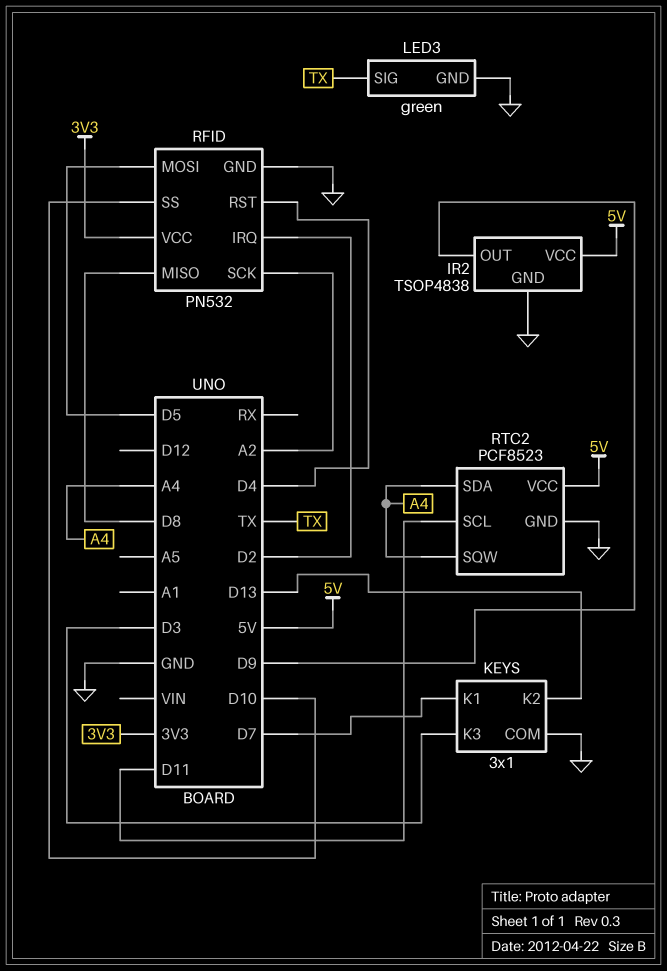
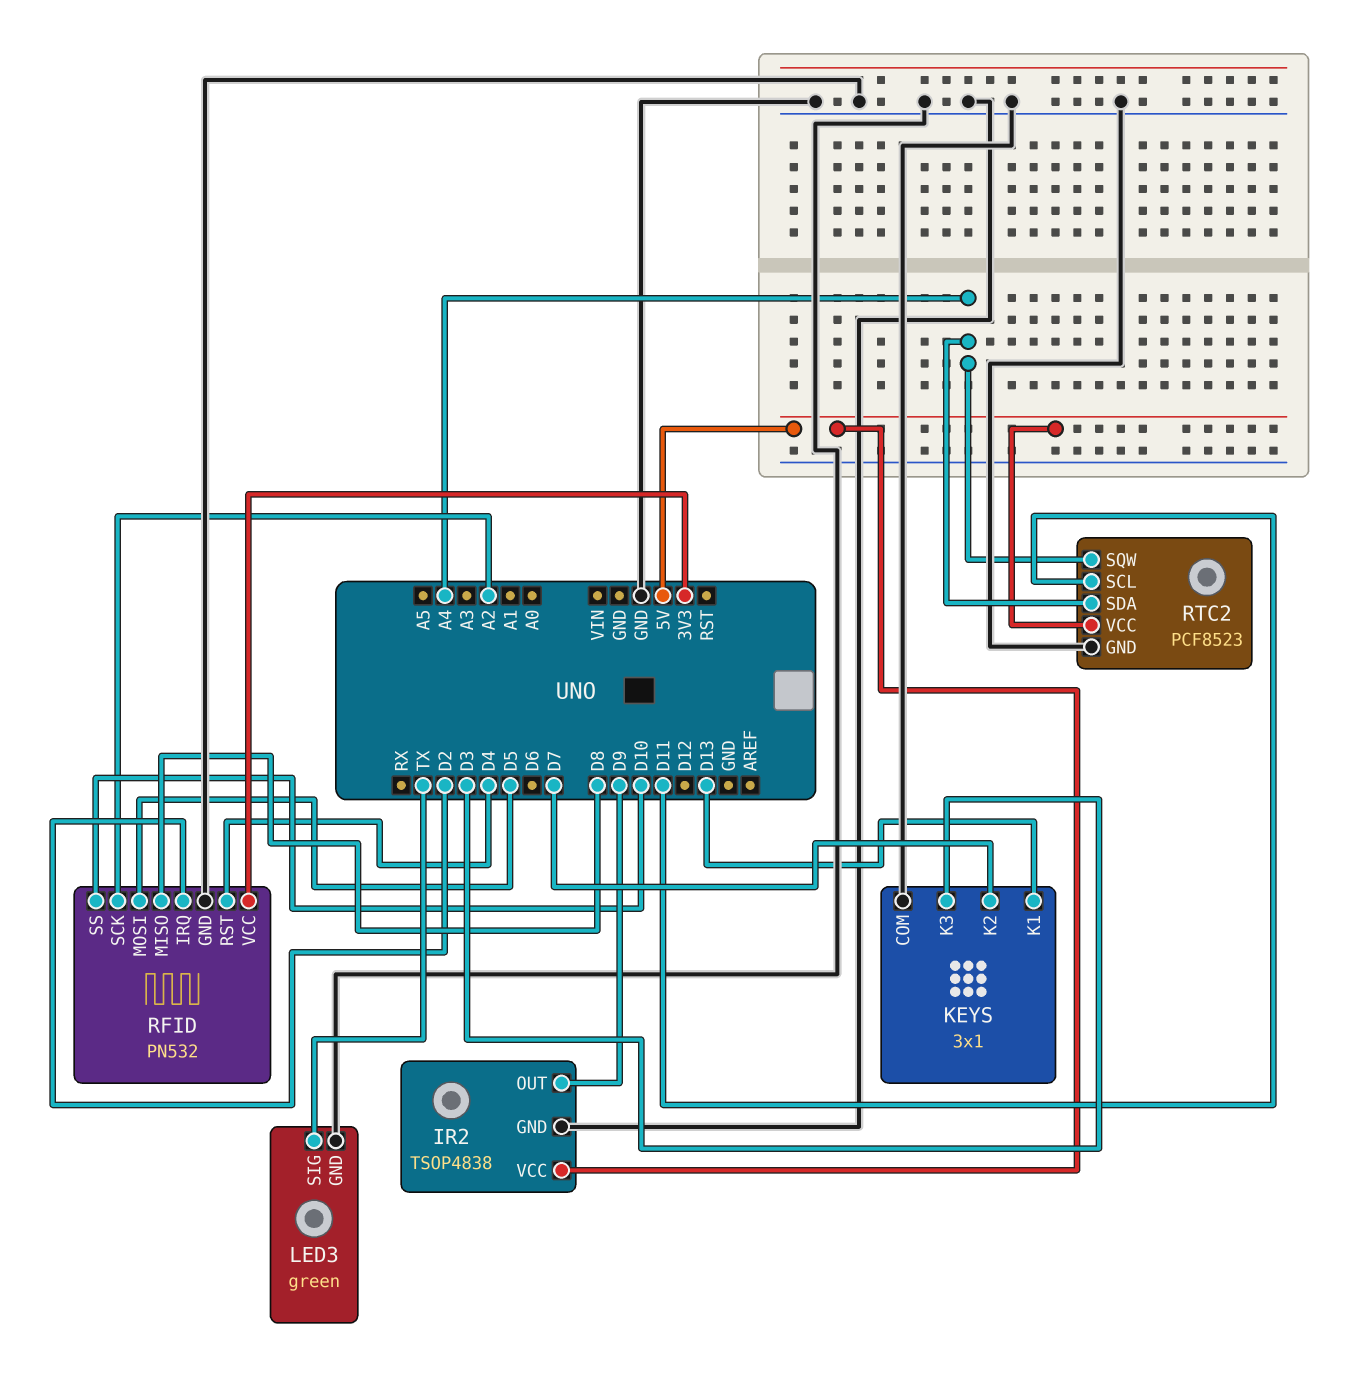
KEYS pin K1: D7 -> D13
KEYS pin K2: D13 -> D7

